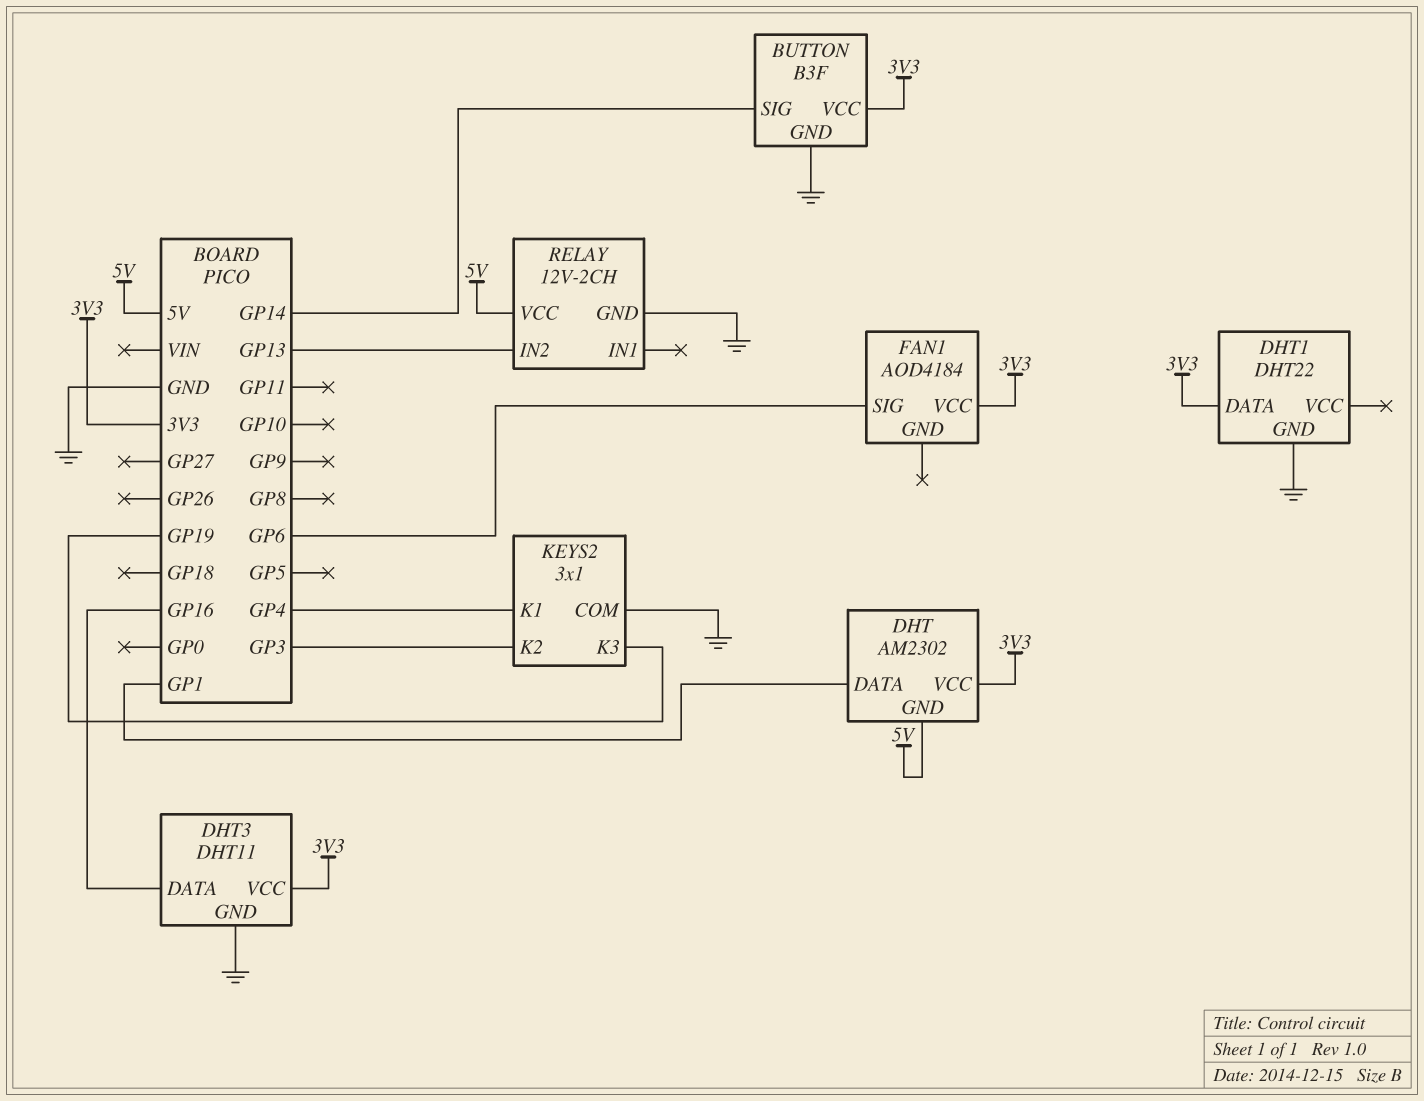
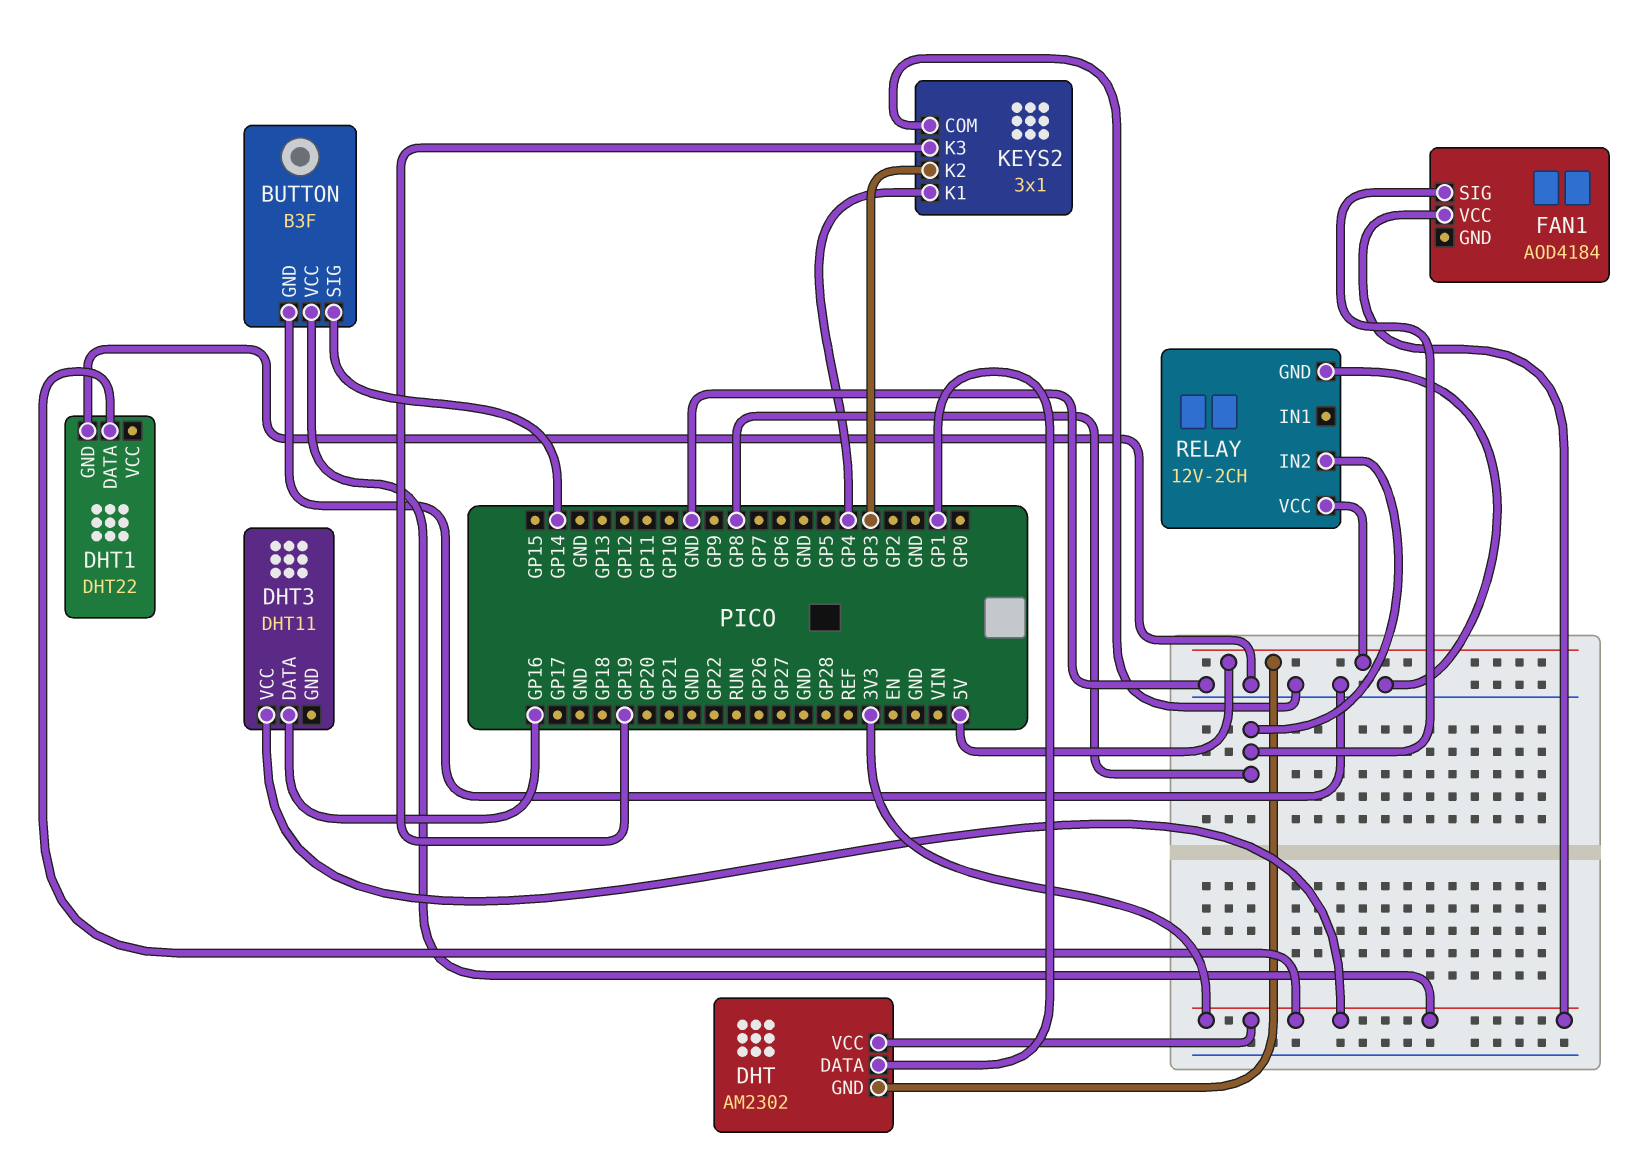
DHT3 pin GND: GND -> none
FAN1 pin SIG: GP6 -> GP8
RELAY pin IN2: GP13 -> GP8

